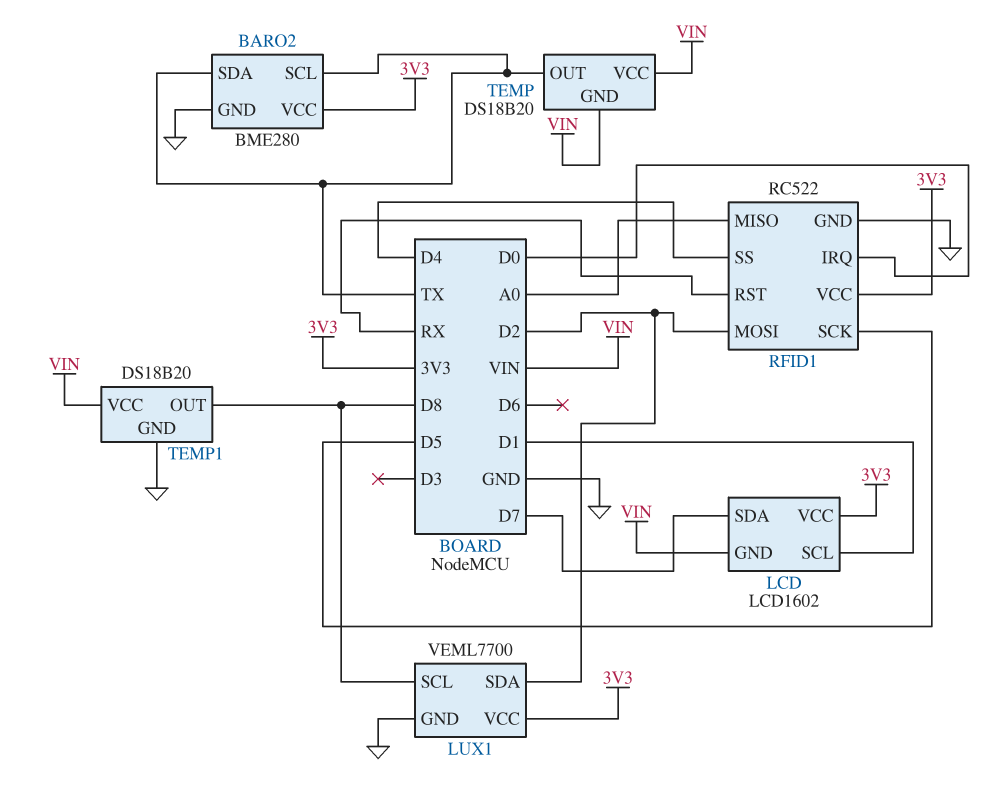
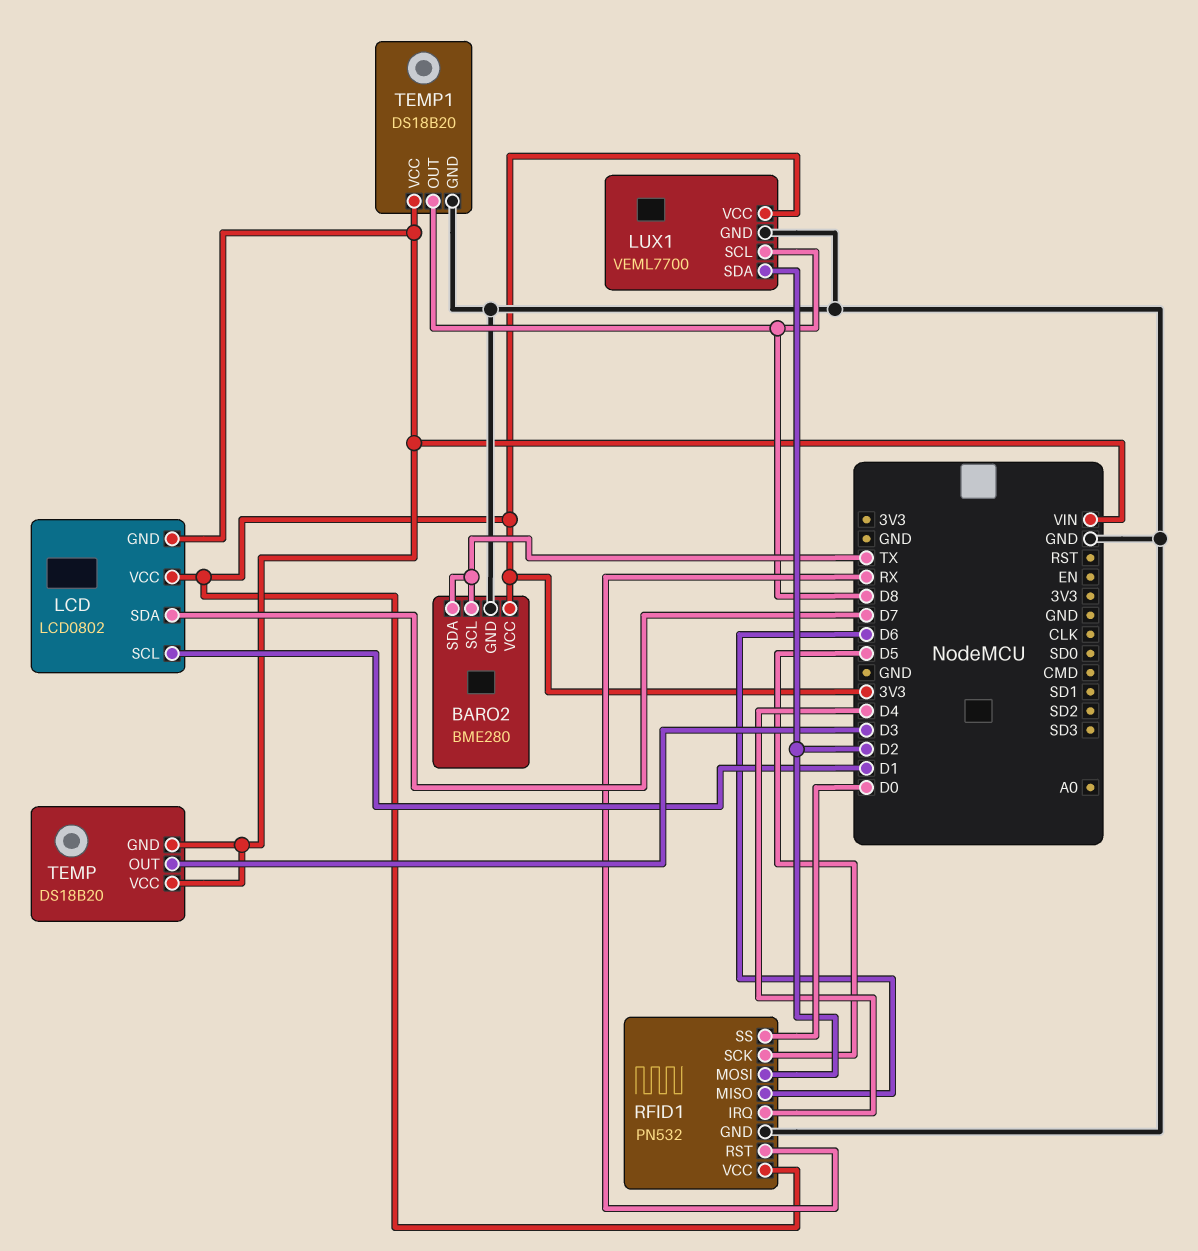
LCD: LCD1602 -> LCD0802
RFID1: RC522 -> PN532
RFID1 pin IRQ: D0 -> D4
RFID1 pin MISO: A0 -> D6
RFID1 pin SS: D4 -> D0
TEMP pin OUT: TX -> D3

